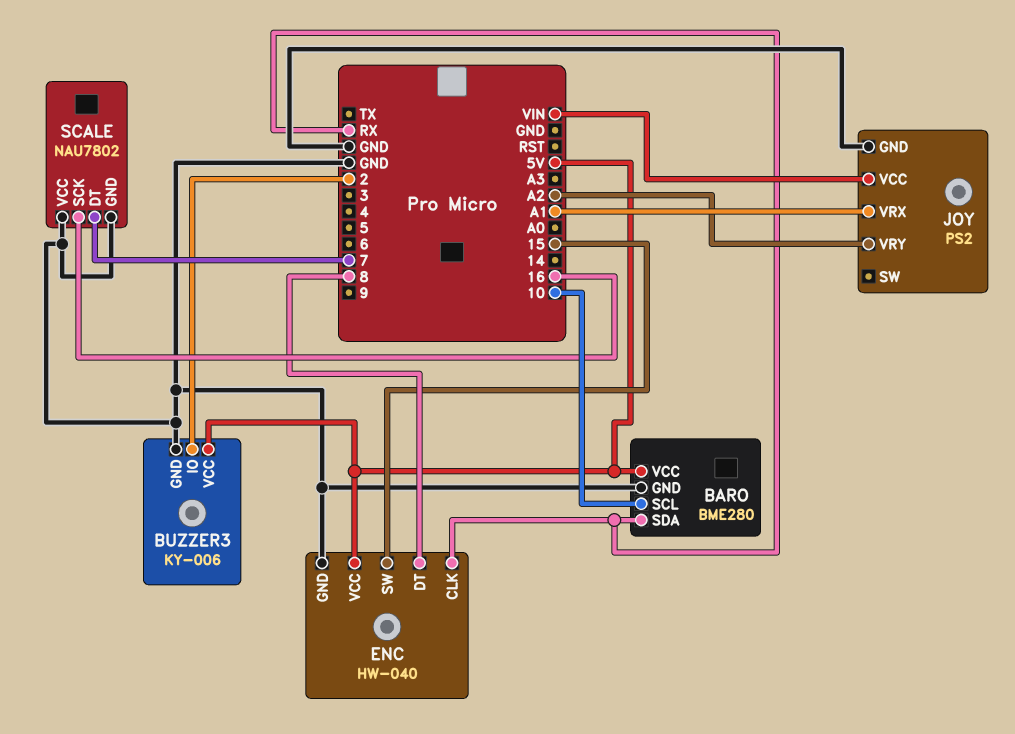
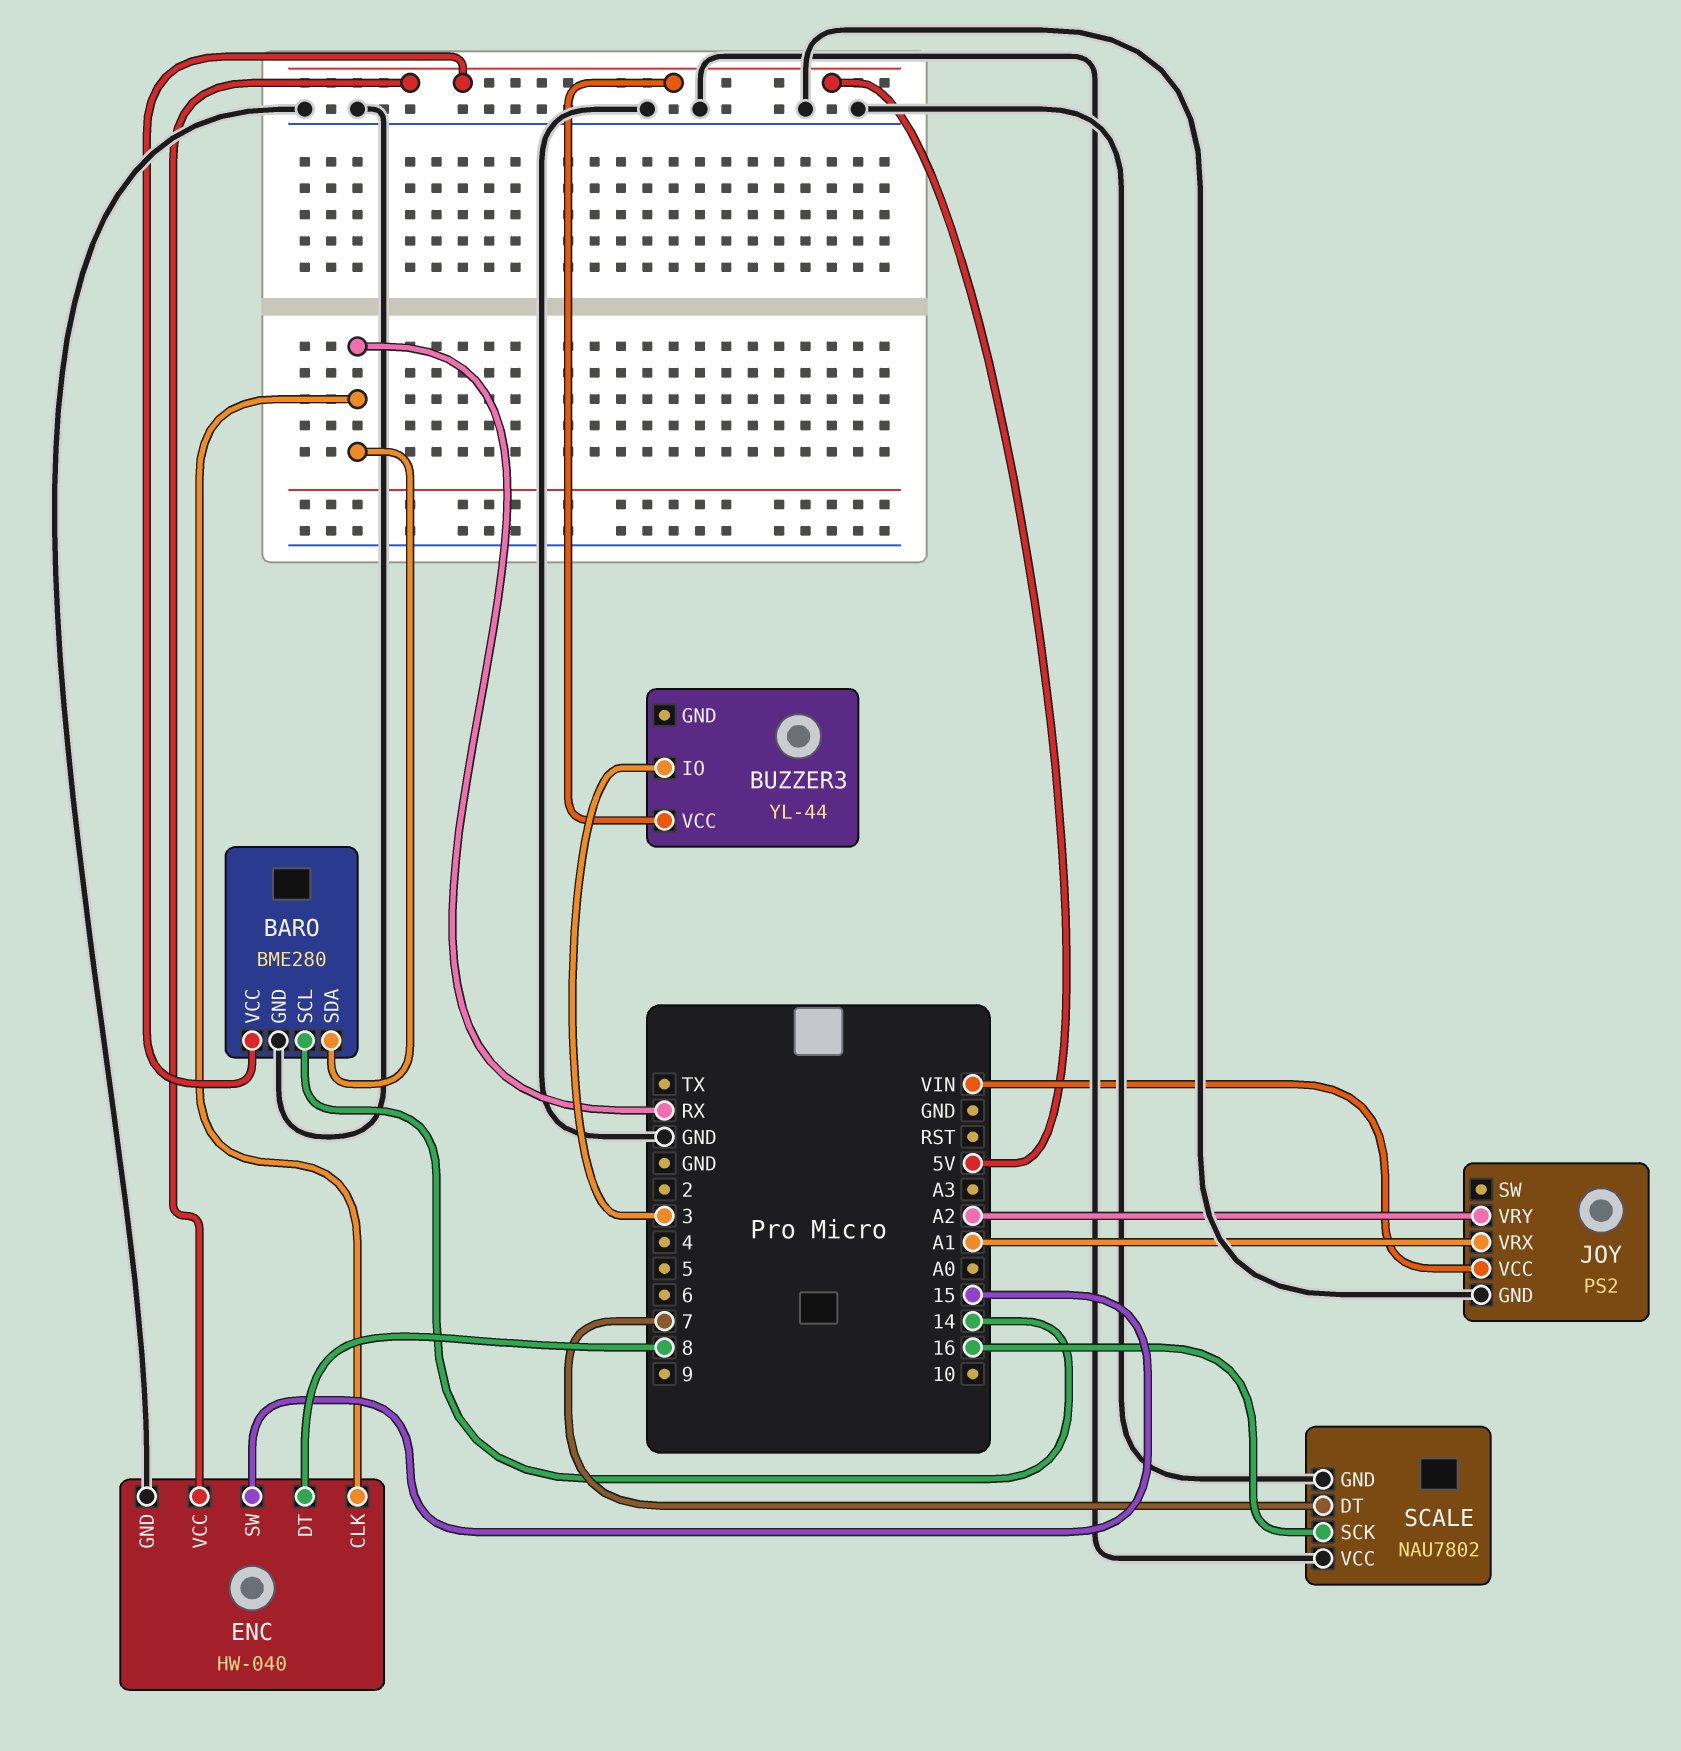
BARO pin SCL: 10 -> 14
BUZZER3: KY-006 -> YL-44
BUZZER3 pin GND: GND -> none
BUZZER3 pin IO: 2 -> 3

